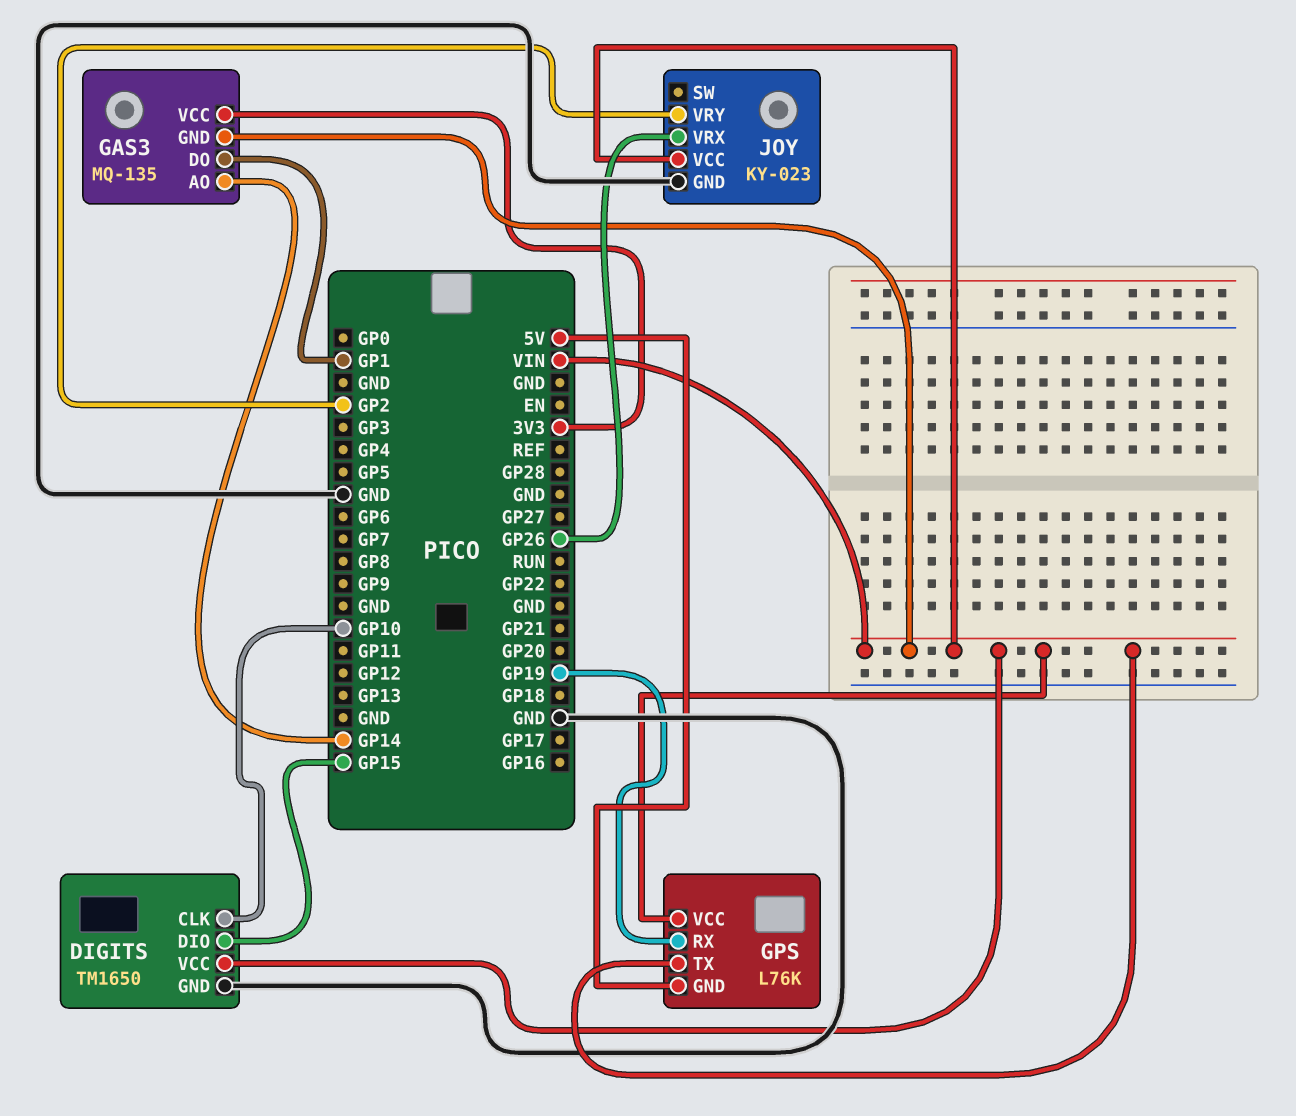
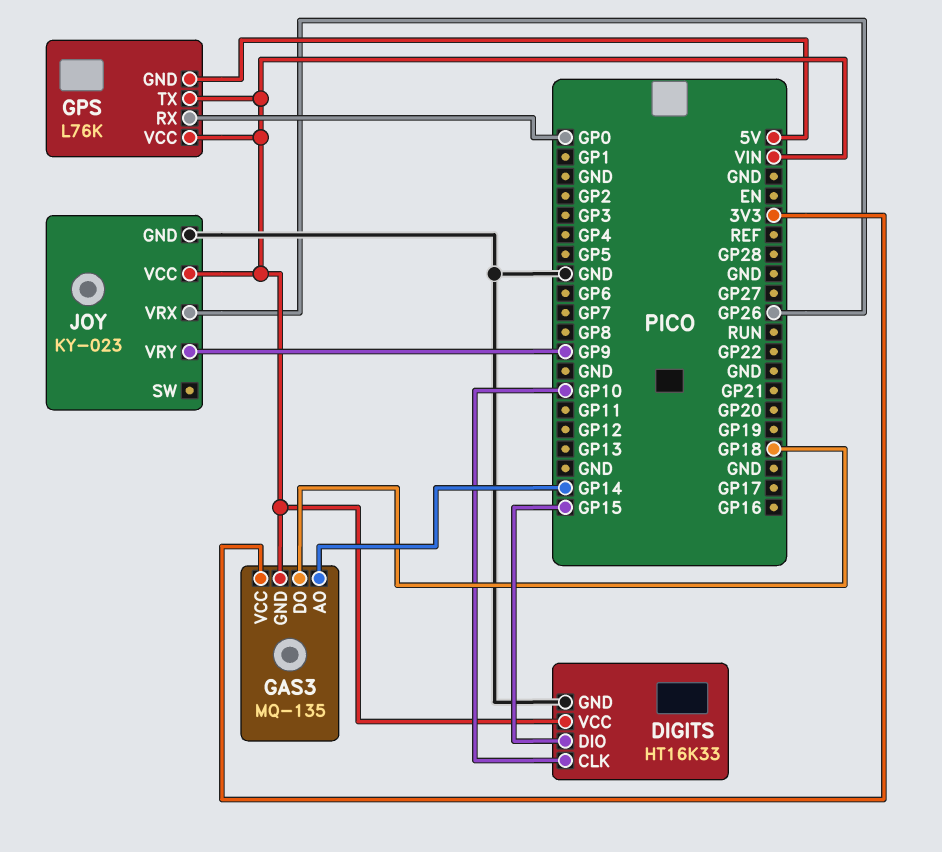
DIGITS: TM1650 -> HT16K33
GAS3 pin DO: GP1 -> GP18
GPS pin RX: GP19 -> GP0
JOY pin VRY: GP2 -> GP9

